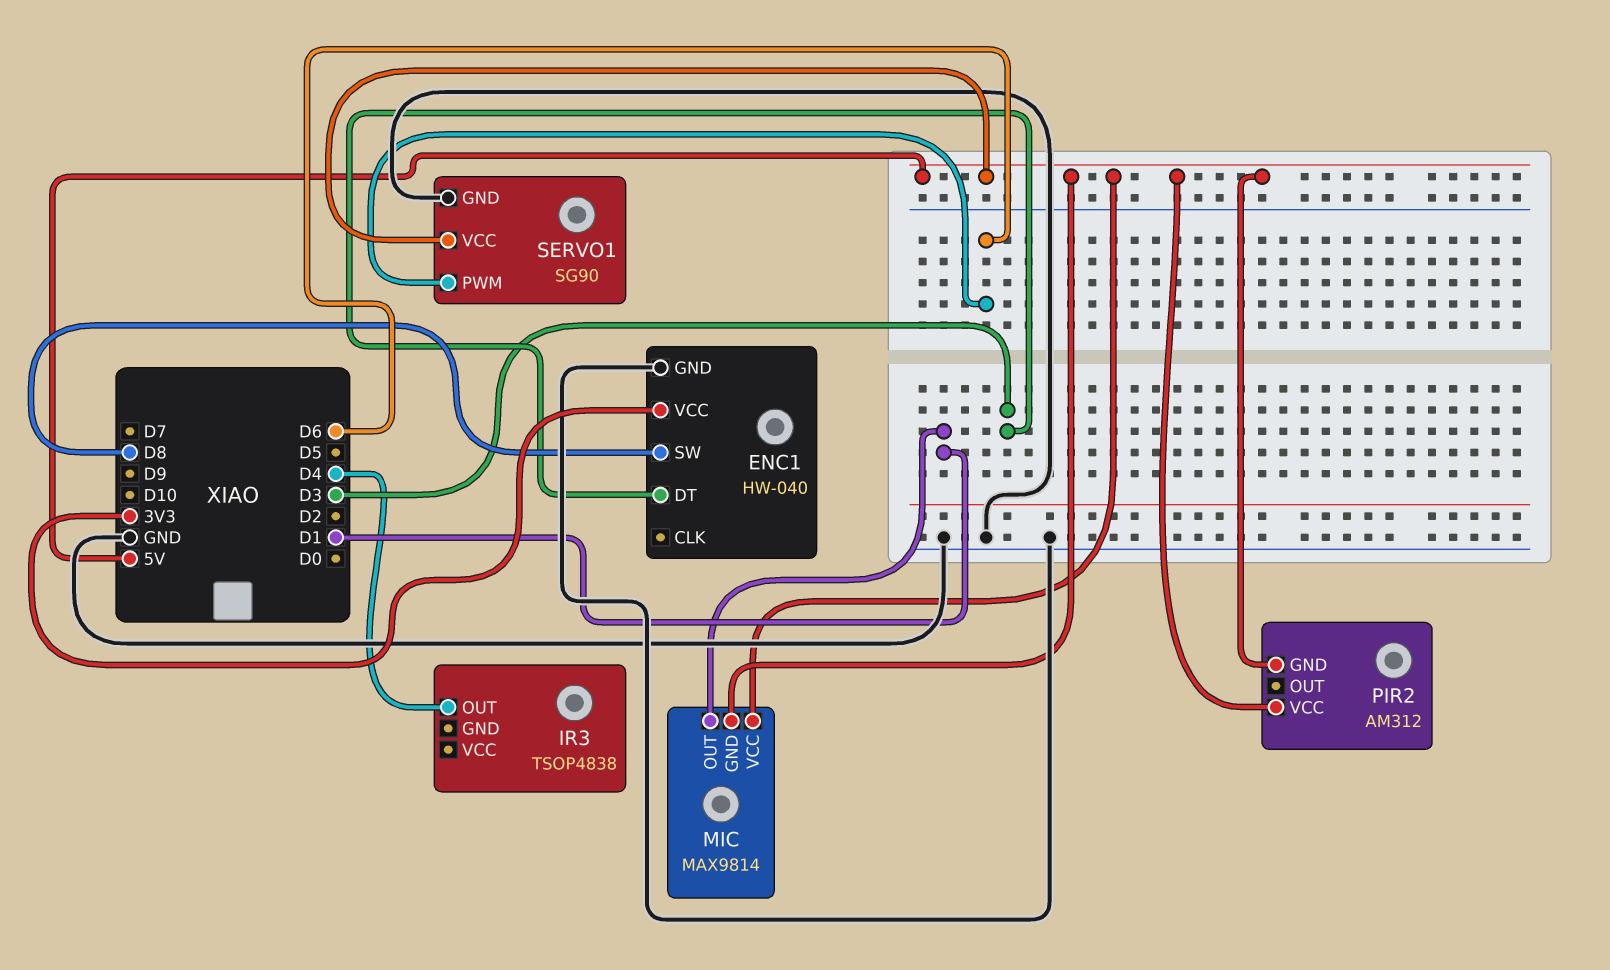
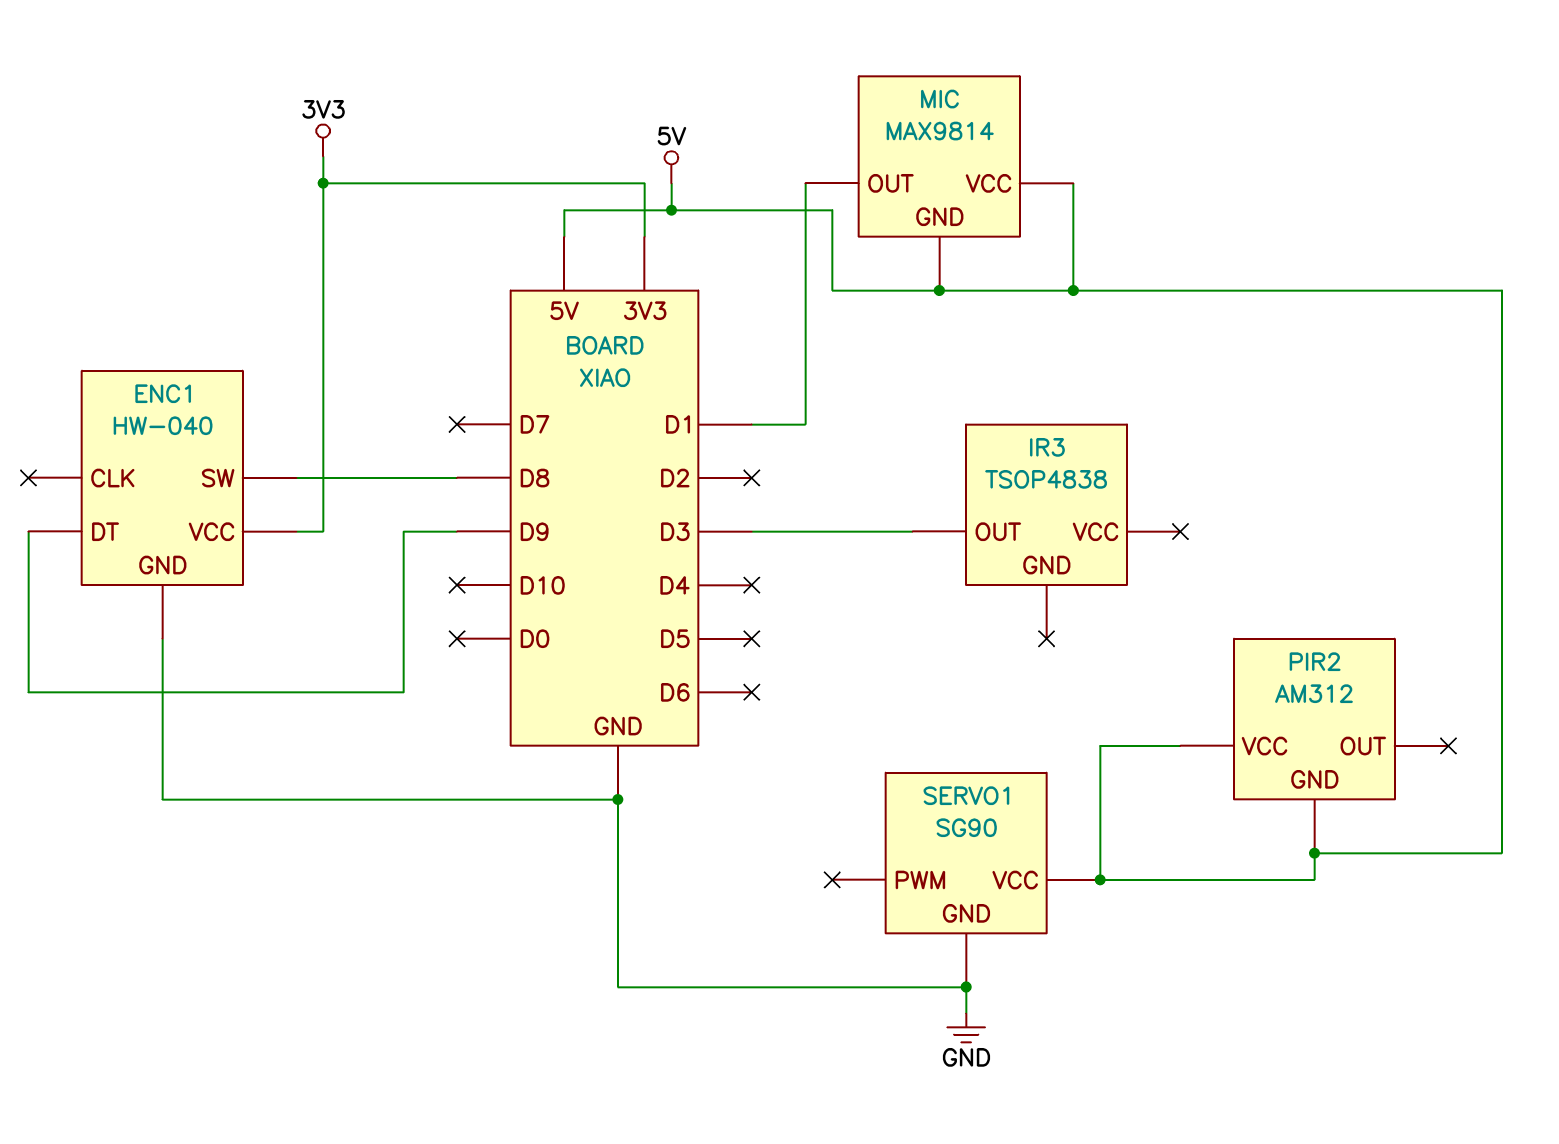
ENC1 pin DT: D3 -> D9
IR3 pin OUT: D4 -> D3
SERVO1 pin PWM: D6 -> none

